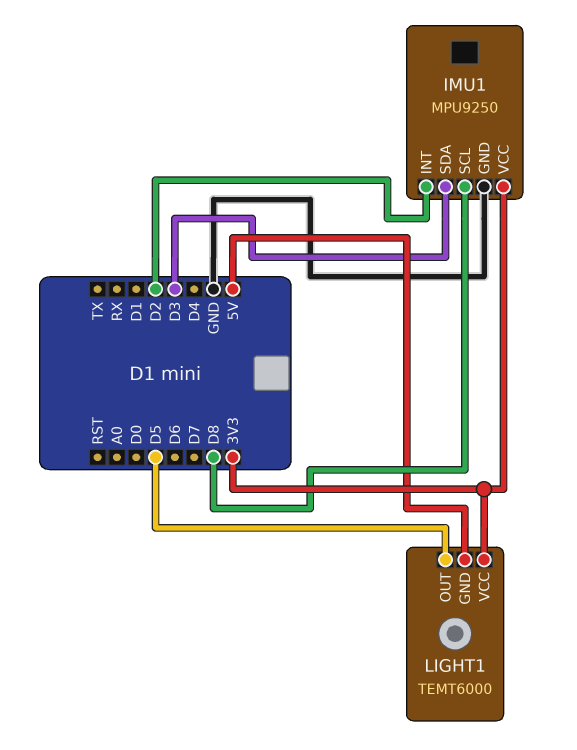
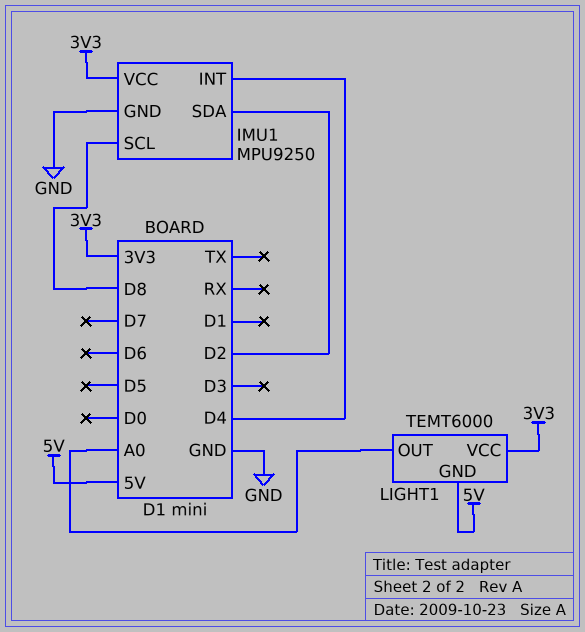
IMU1 pin INT: D2 -> D4
IMU1 pin SDA: D3 -> D2
LIGHT1 pin OUT: D5 -> A0

